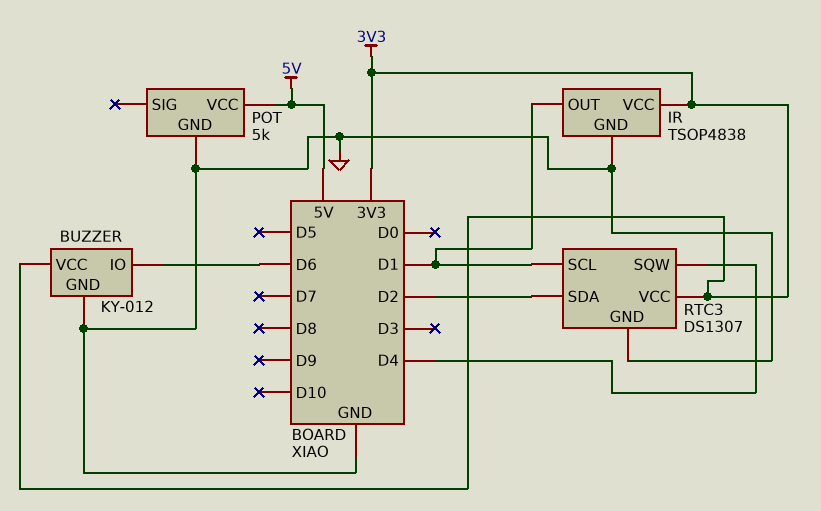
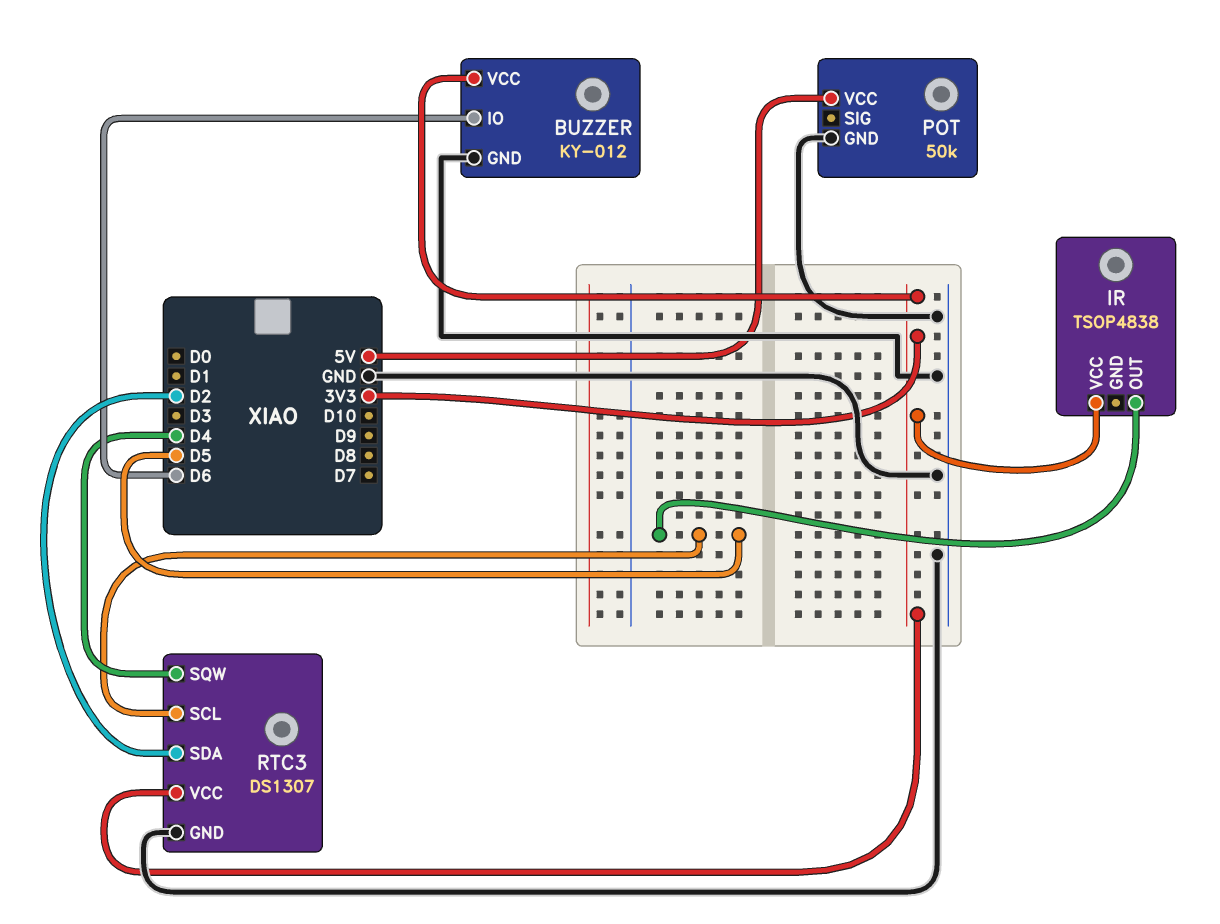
IR pin GND: GND -> none
IR pin OUT: D1 -> D5
POT: 5k -> 50k
RTC3 pin SCL: D1 -> D5

